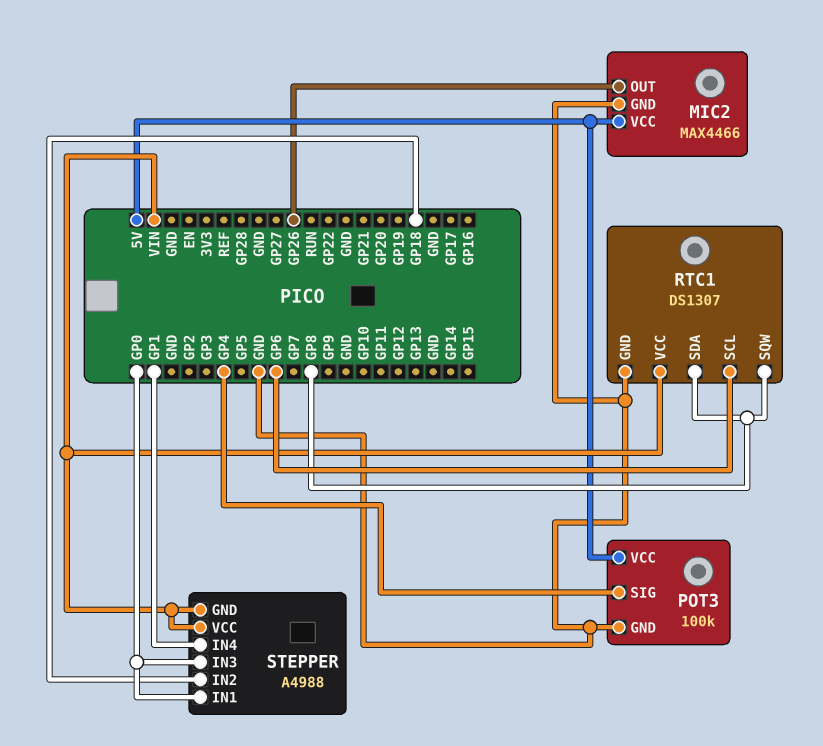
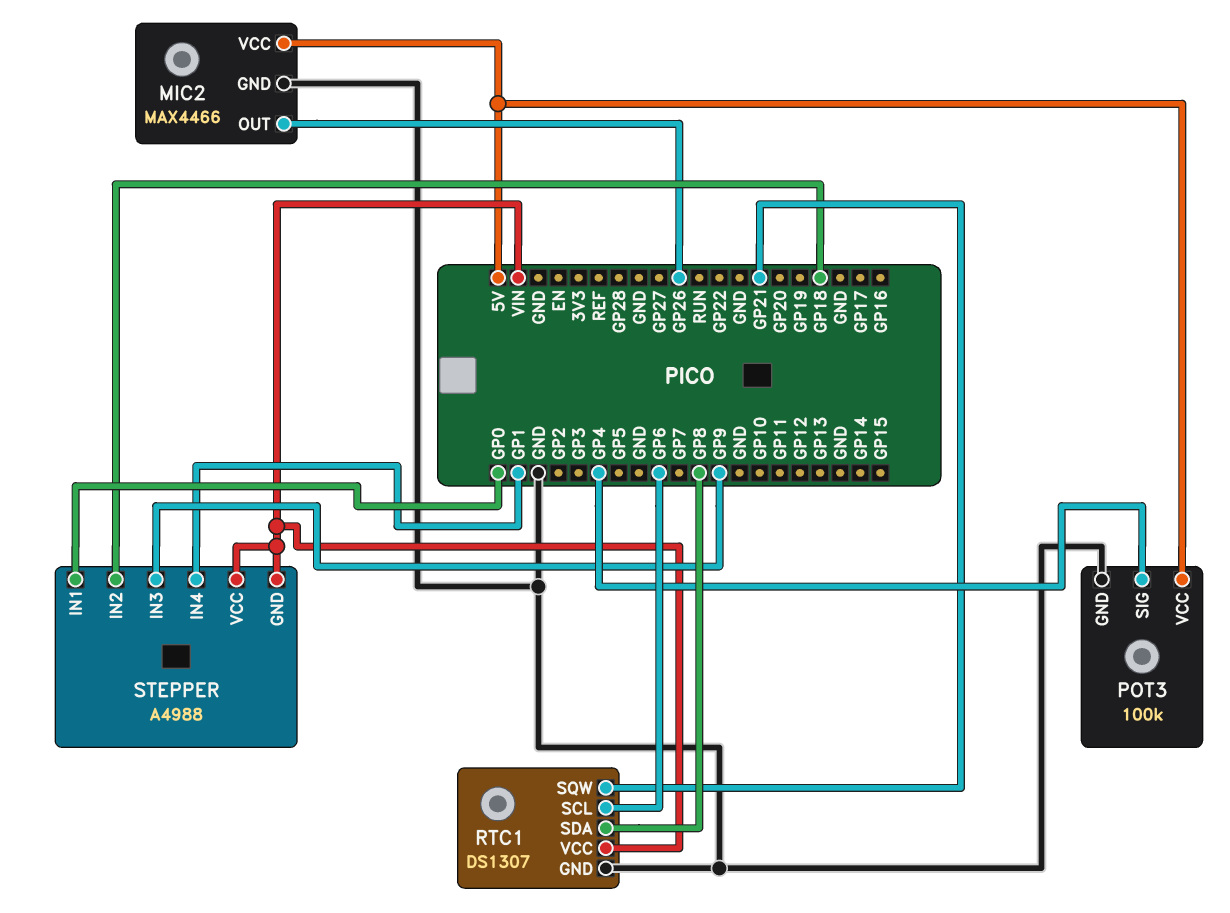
RTC1 pin SQW: GP8 -> GP21
STEPPER pin IN3: GP0 -> GP9

